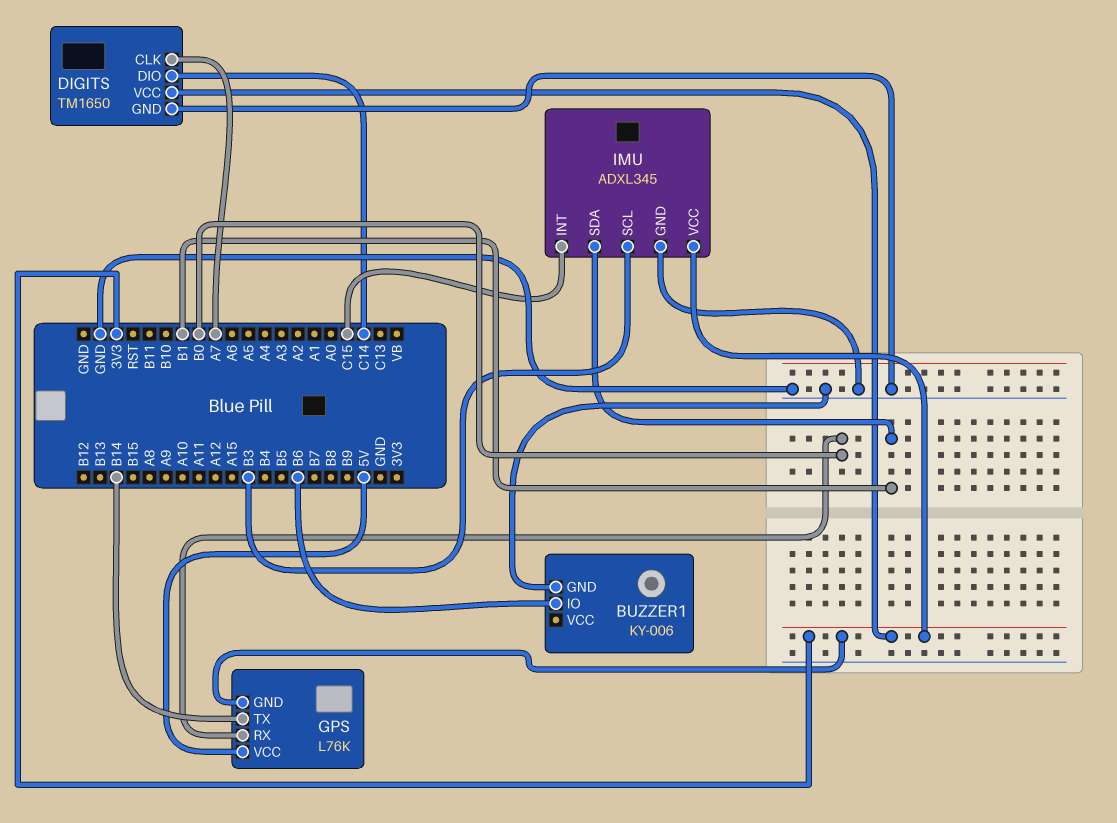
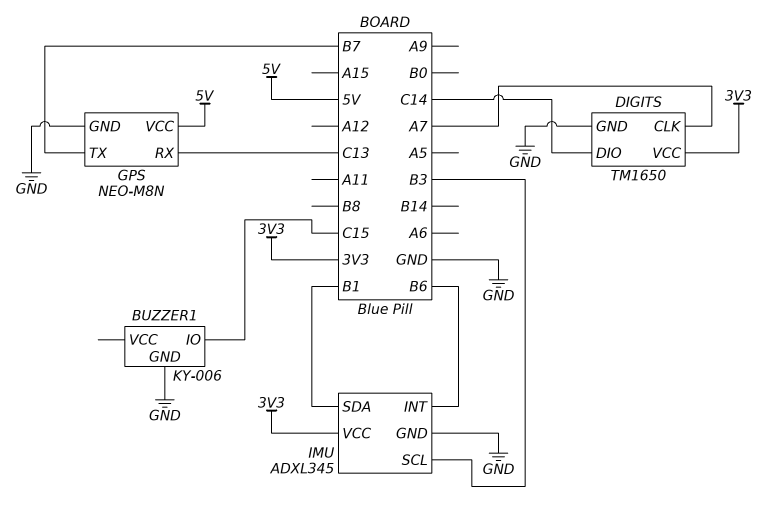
BUZZER1 pin IO: B6 -> C15
GPS: L76K -> NEO-M8N
GPS pin GND: 3V3 -> GND
GPS pin RX: B0 -> C13
GPS pin TX: B14 -> B7
IMU pin INT: C15 -> B6

